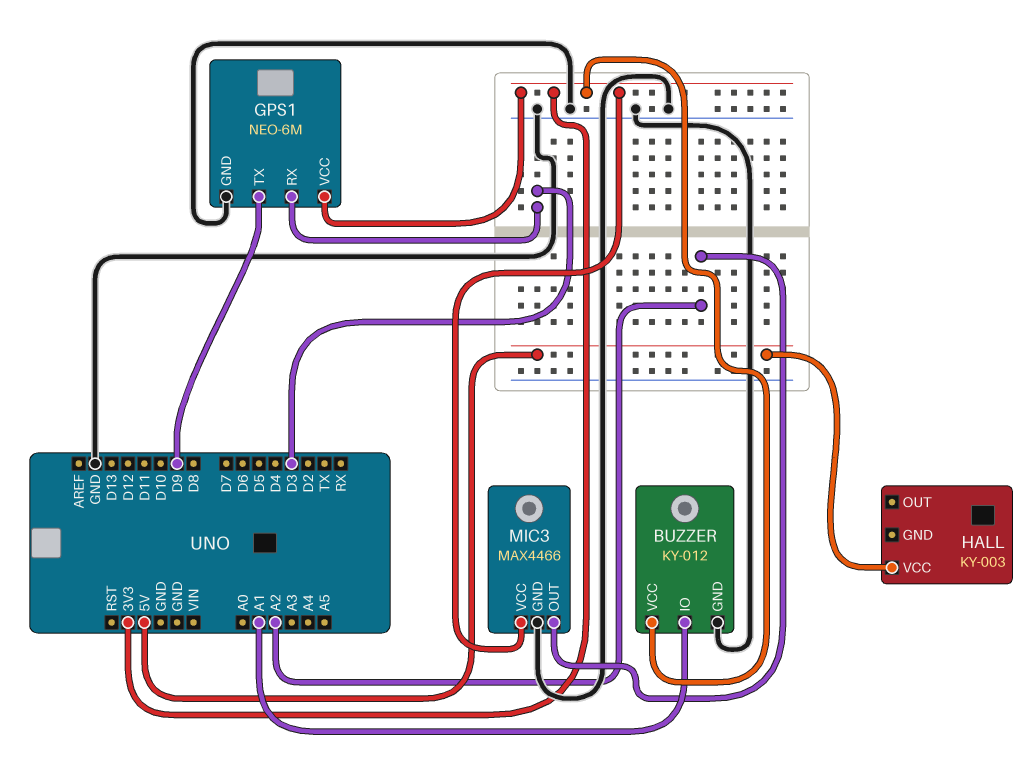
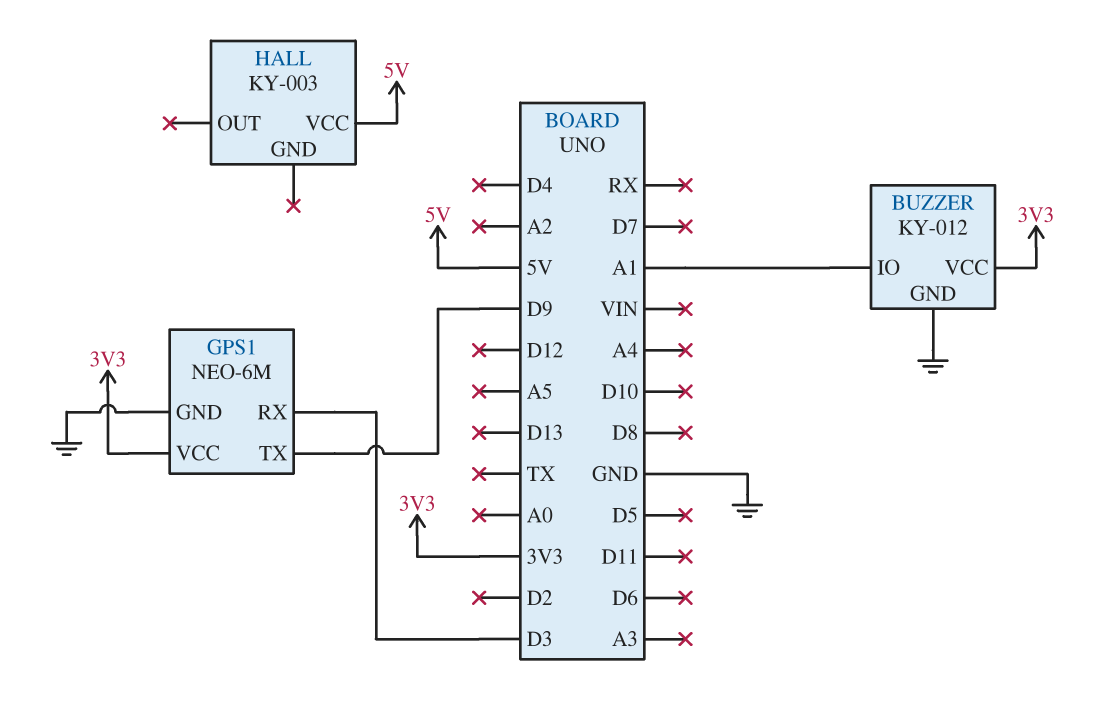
MIC3: MAX4466 -> none
MIC3 pin GND: GND -> none
MIC3 pin OUT: A2 -> none
MIC3 pin VCC: 3V3 -> none

